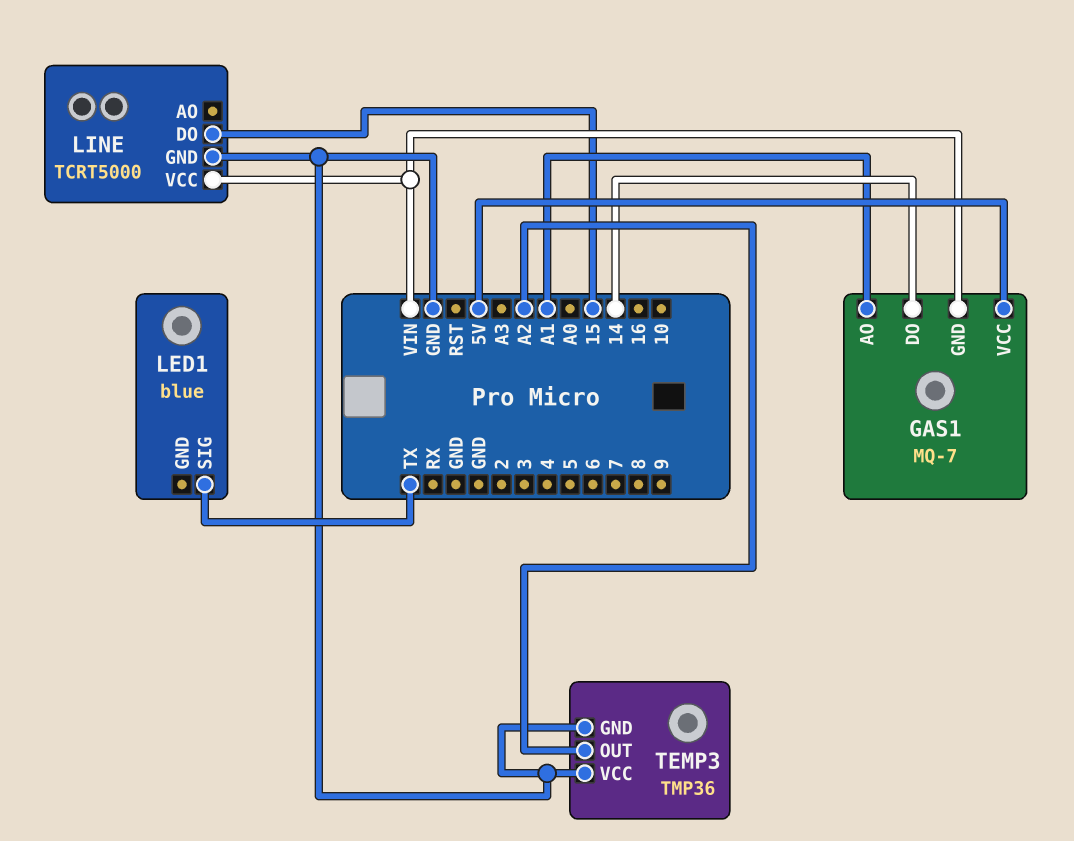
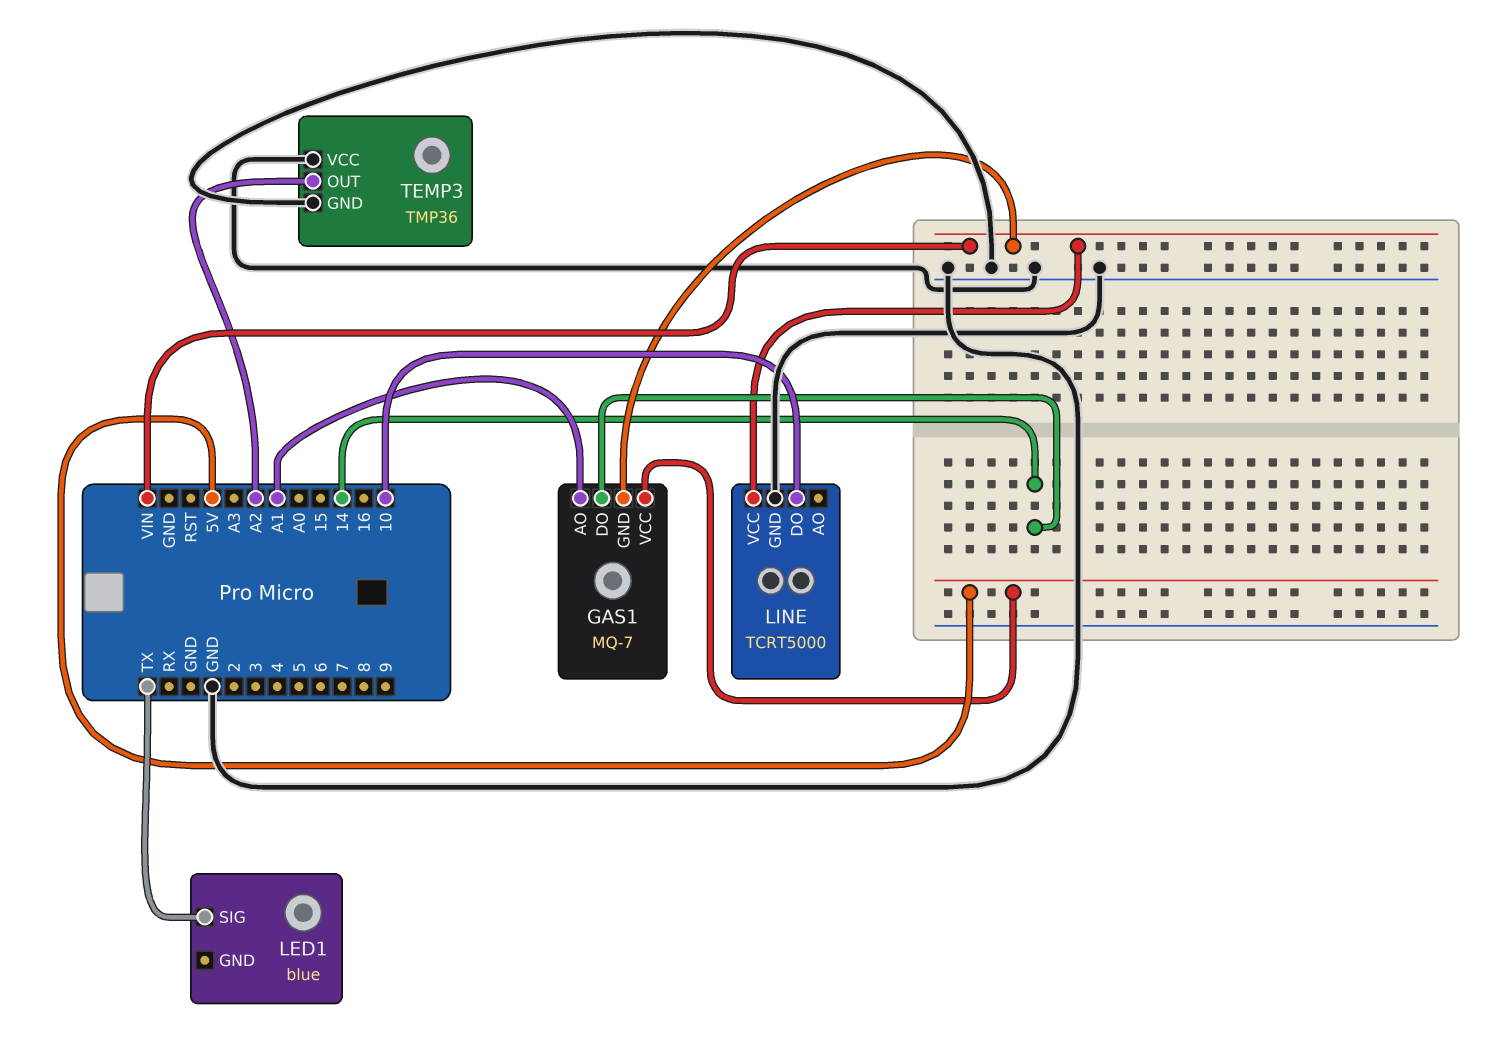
LINE pin DO: 15 -> 10

